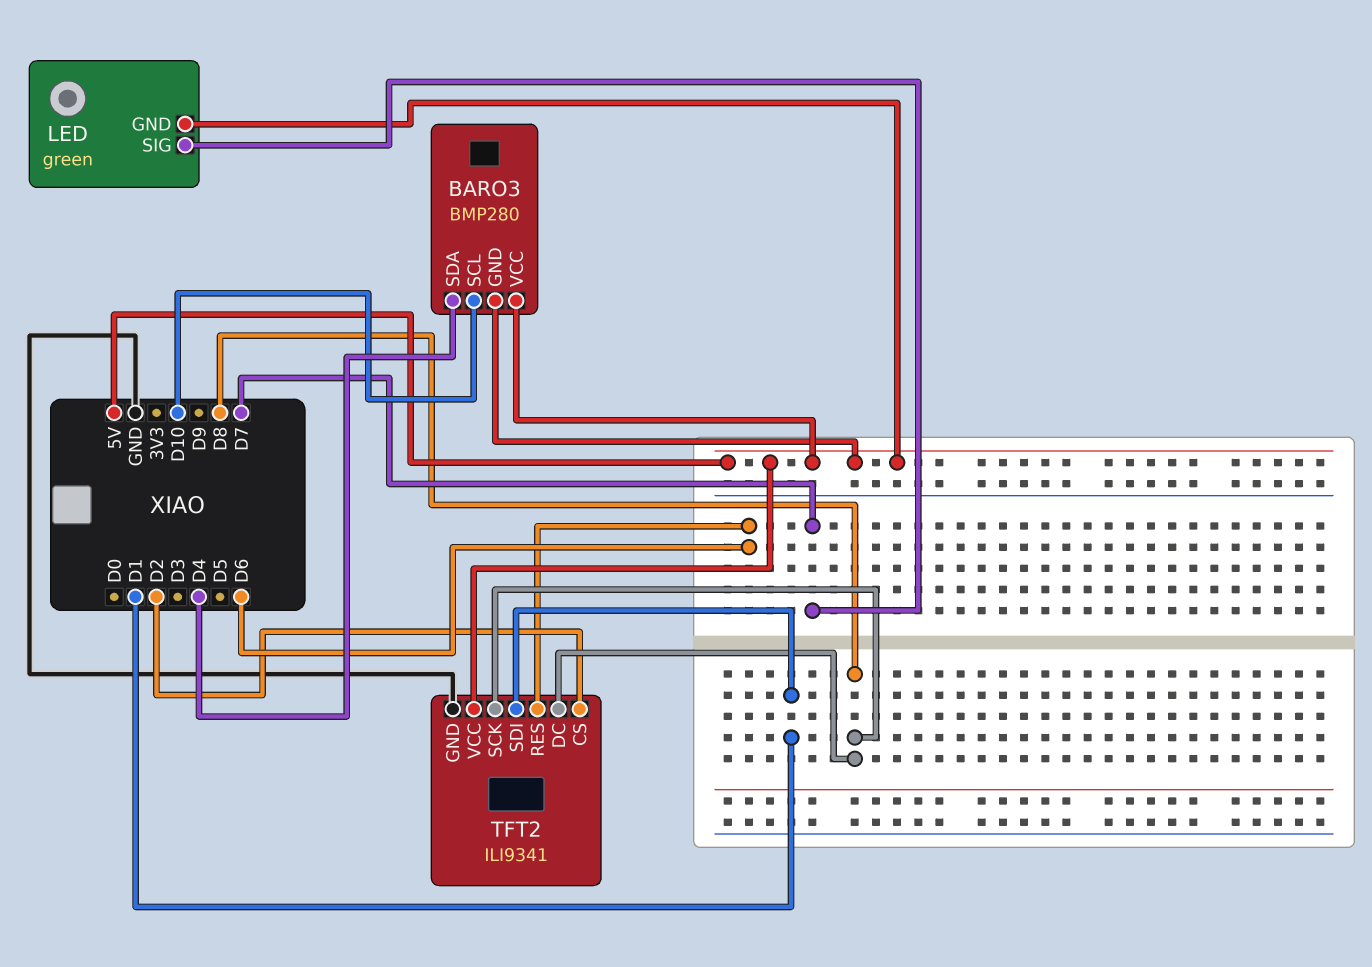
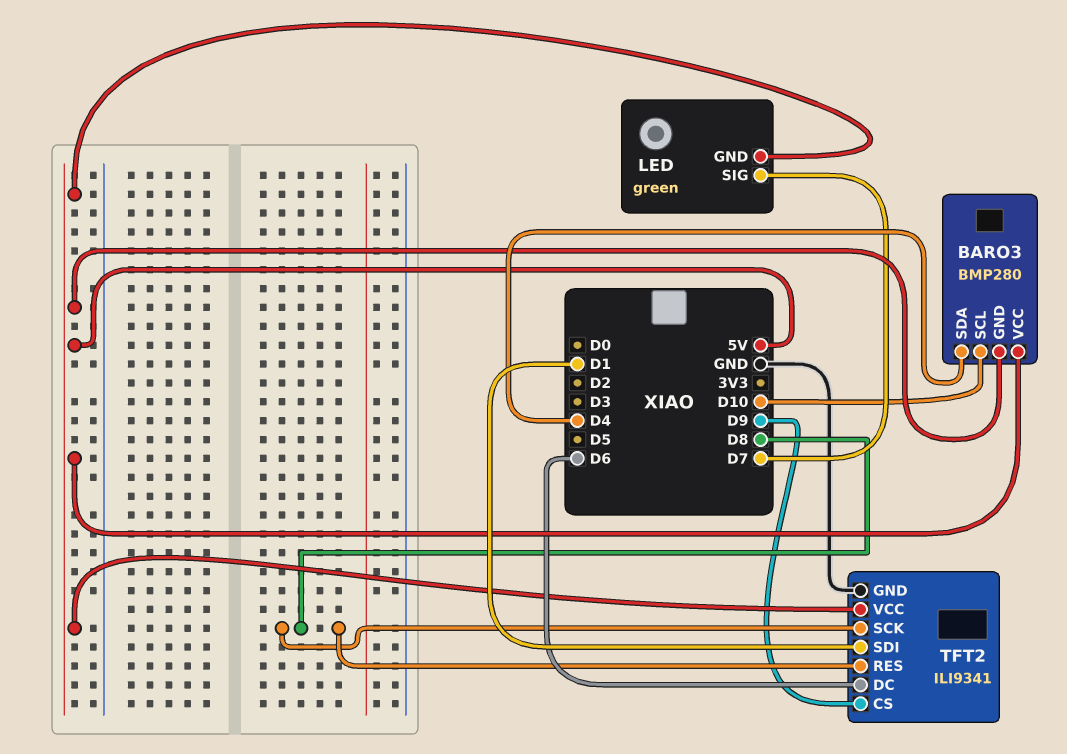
TFT2 pin CS: D2 -> D9
TFT2 pin DC: D8 -> D6
TFT2 pin RES: D6 -> D8

